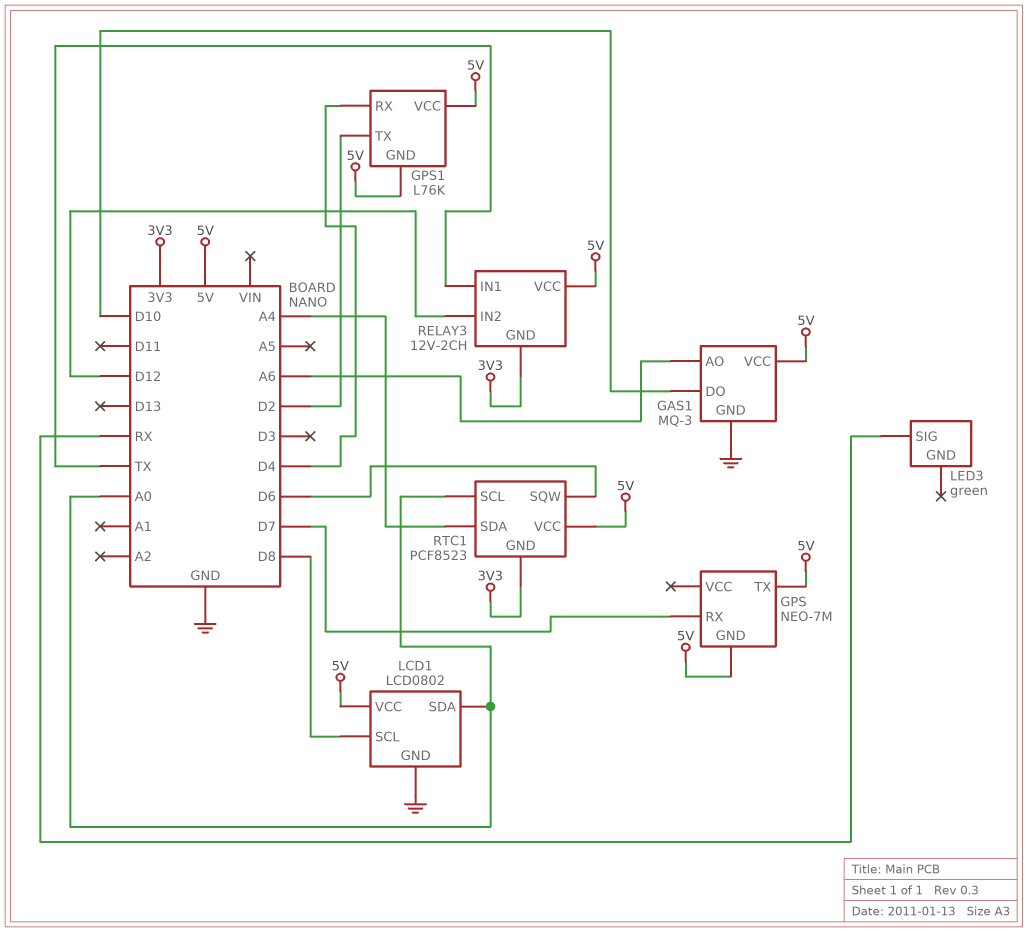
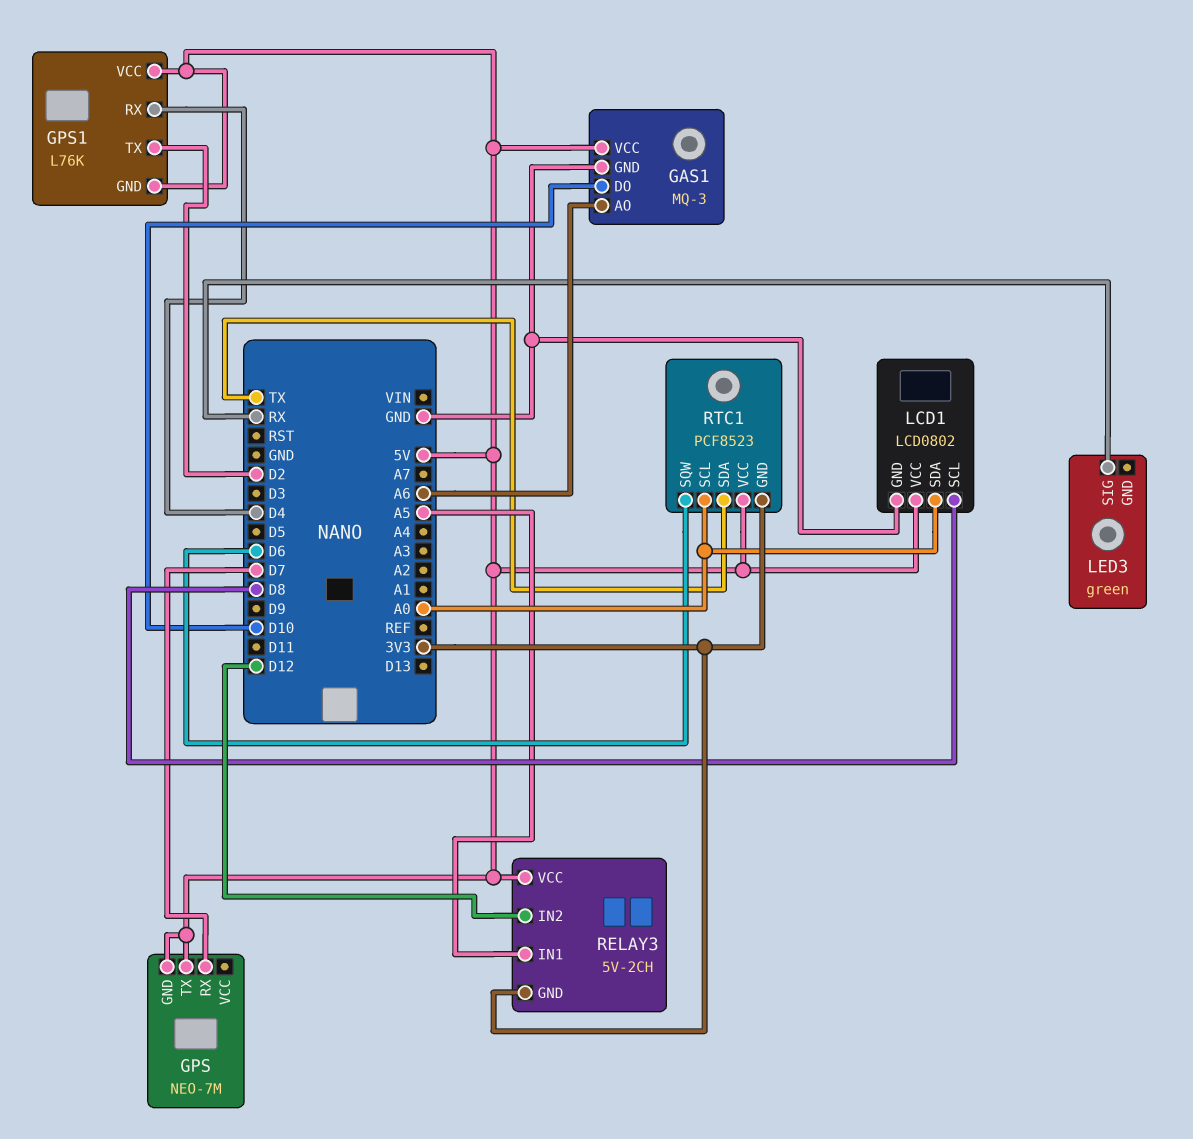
RELAY3: 12V-2CH -> 5V-2CH
RELAY3 pin IN1: TX -> A5
RTC1 pin SDA: A4 -> TX

